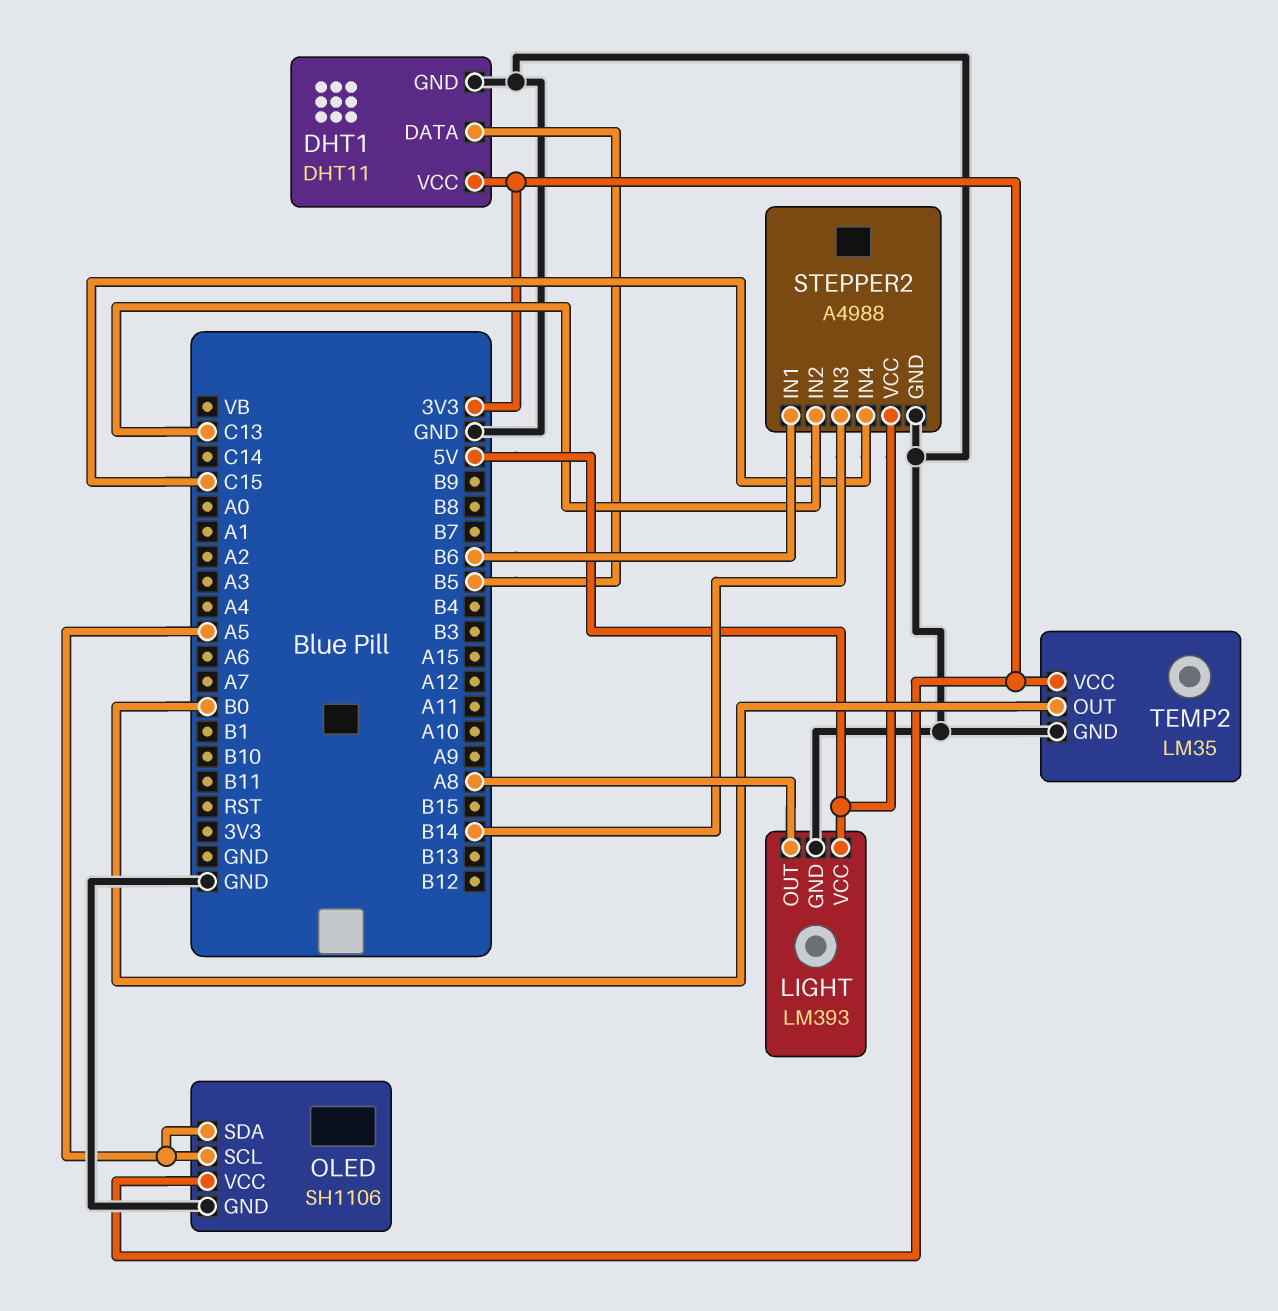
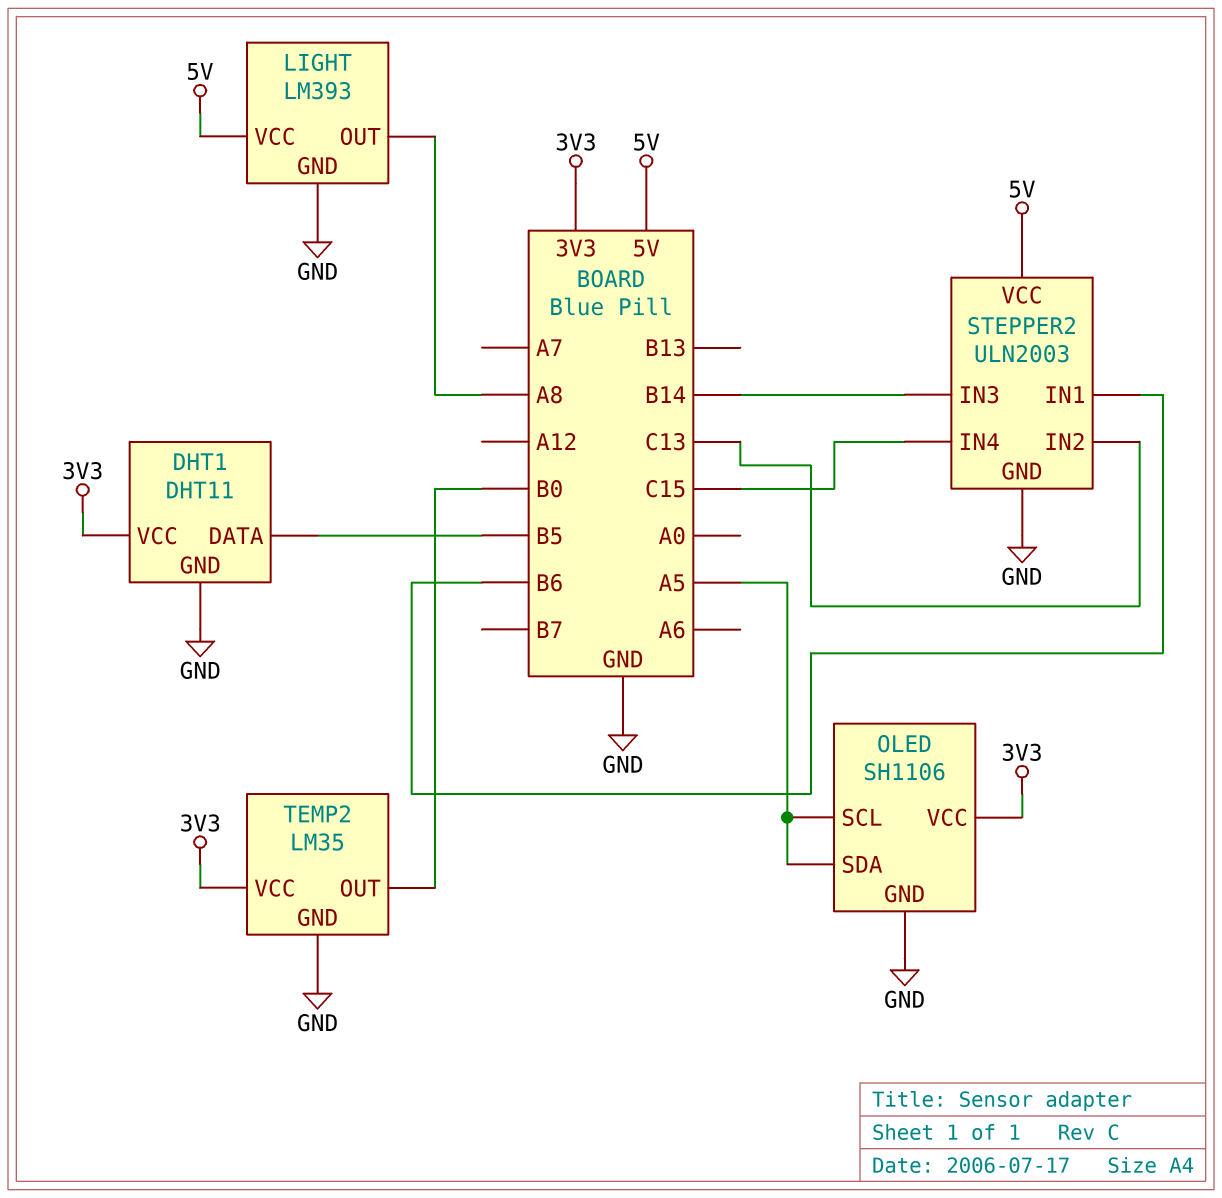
STEPPER2: A4988 -> ULN2003

